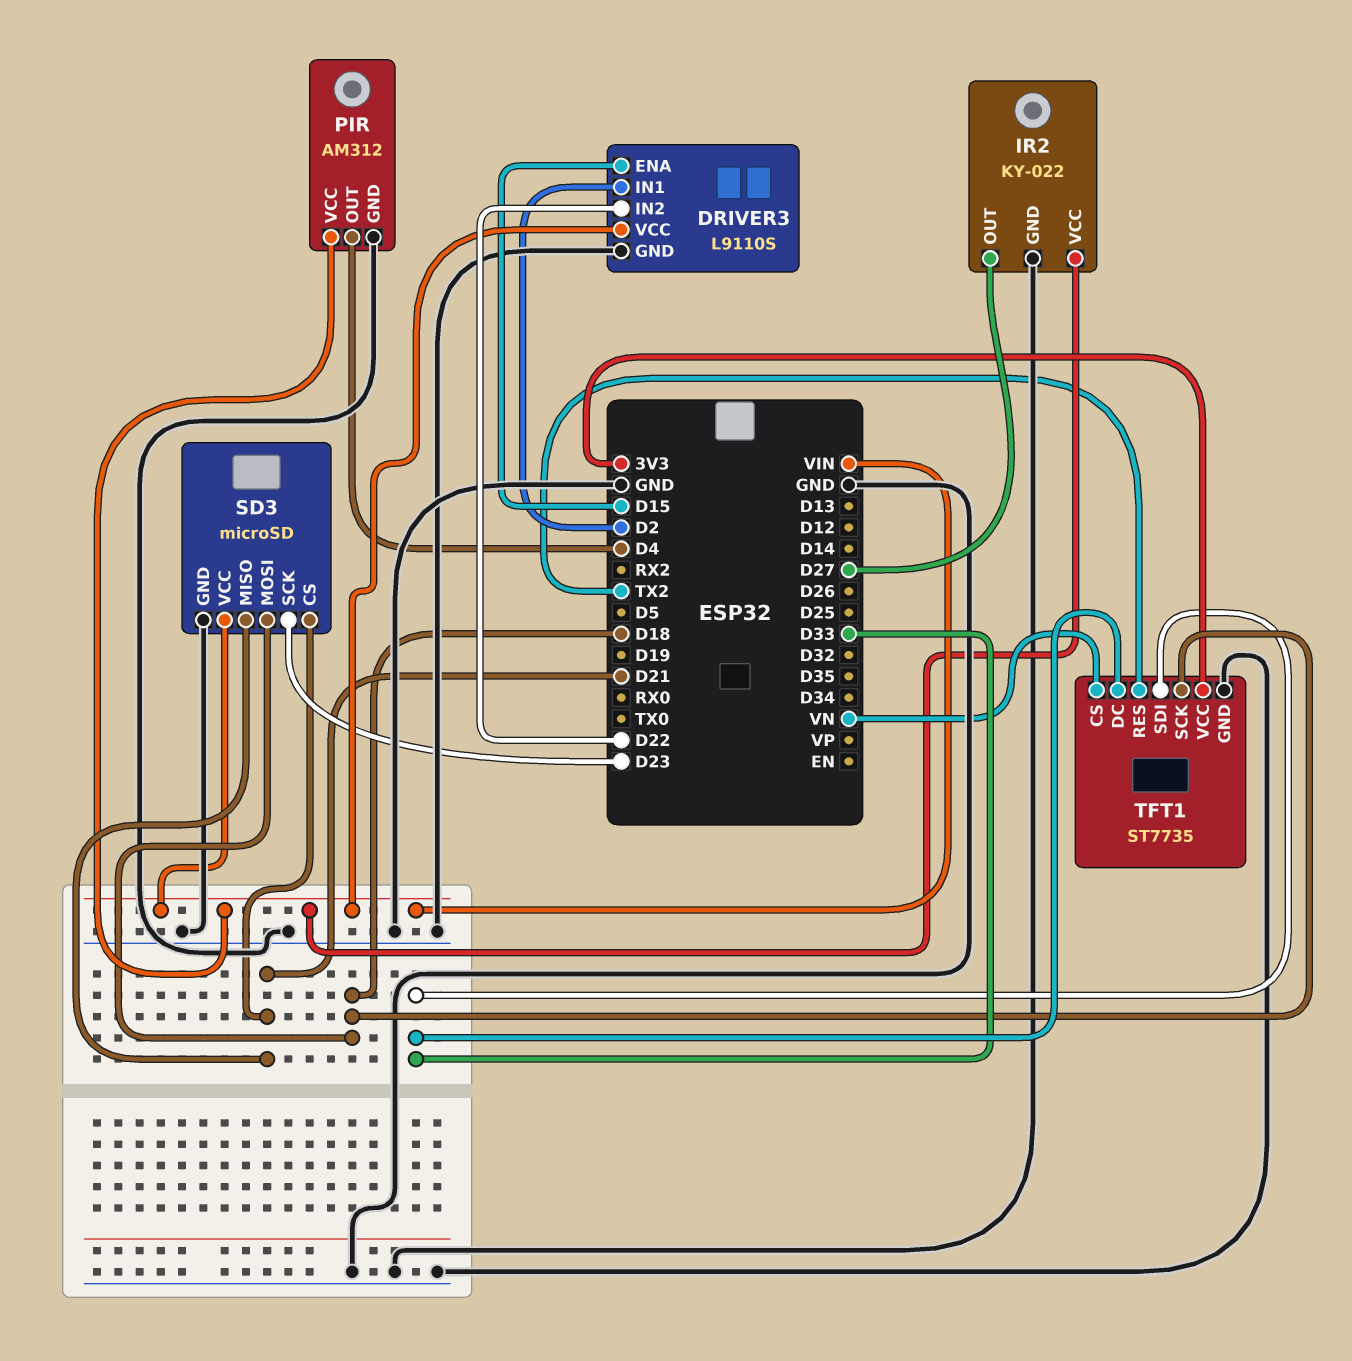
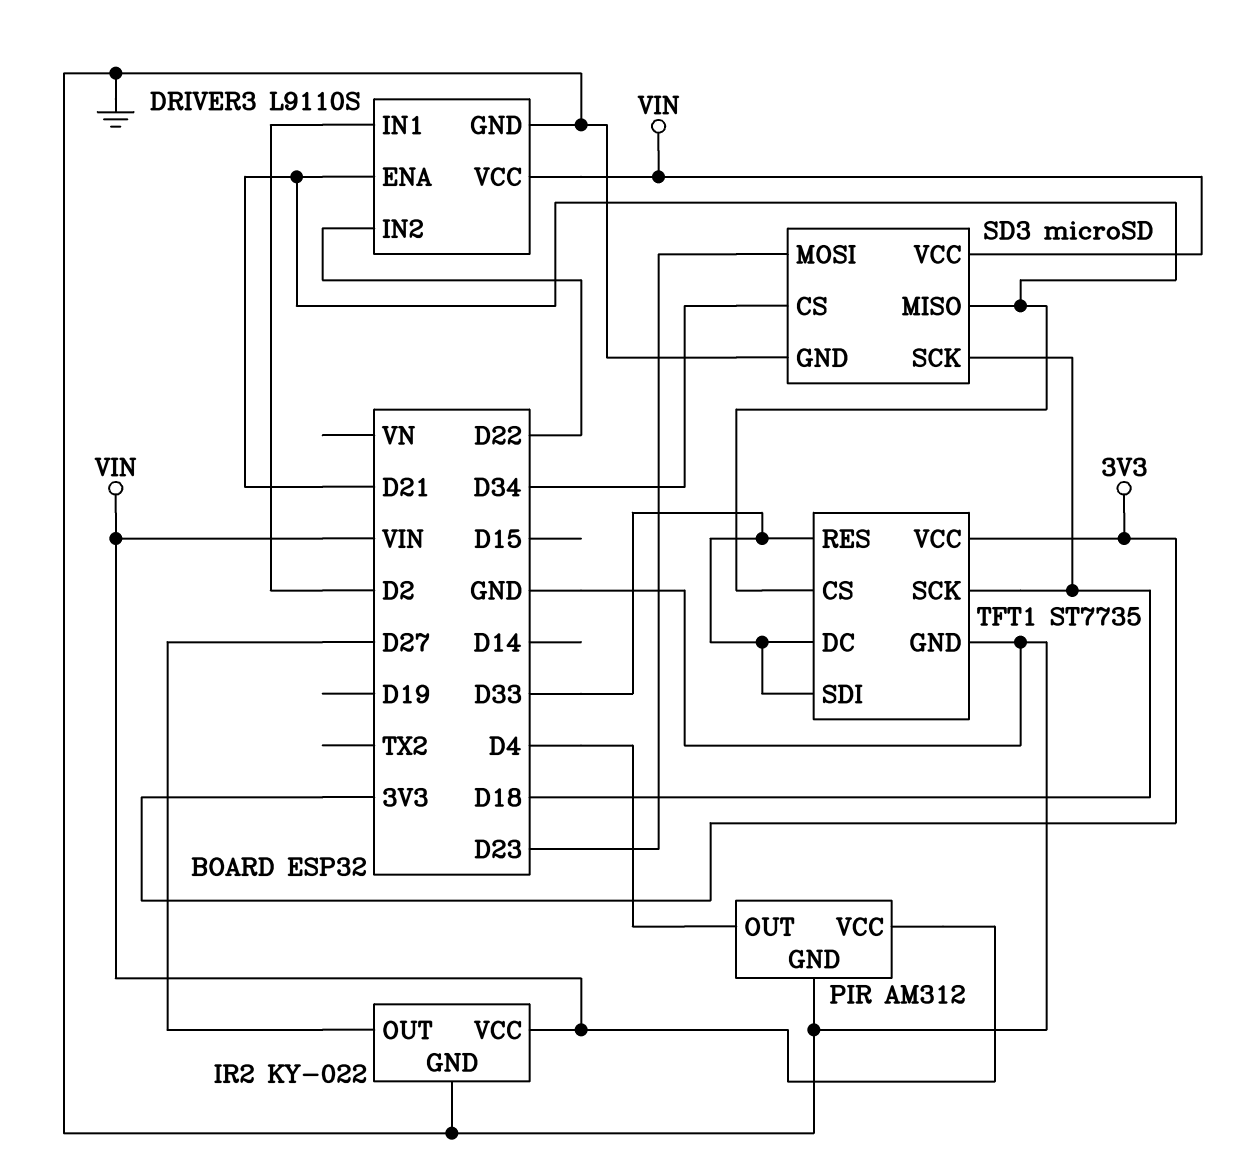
DRIVER3 pin ENA: D15 -> D21
SD3 pin CS: D21 -> D34
SD3 pin MOSI: D18 -> D23
SD3 pin SCK: D23 -> D18
TFT1 pin CS: VN -> D21
TFT1 pin RES: TX2 -> D33

